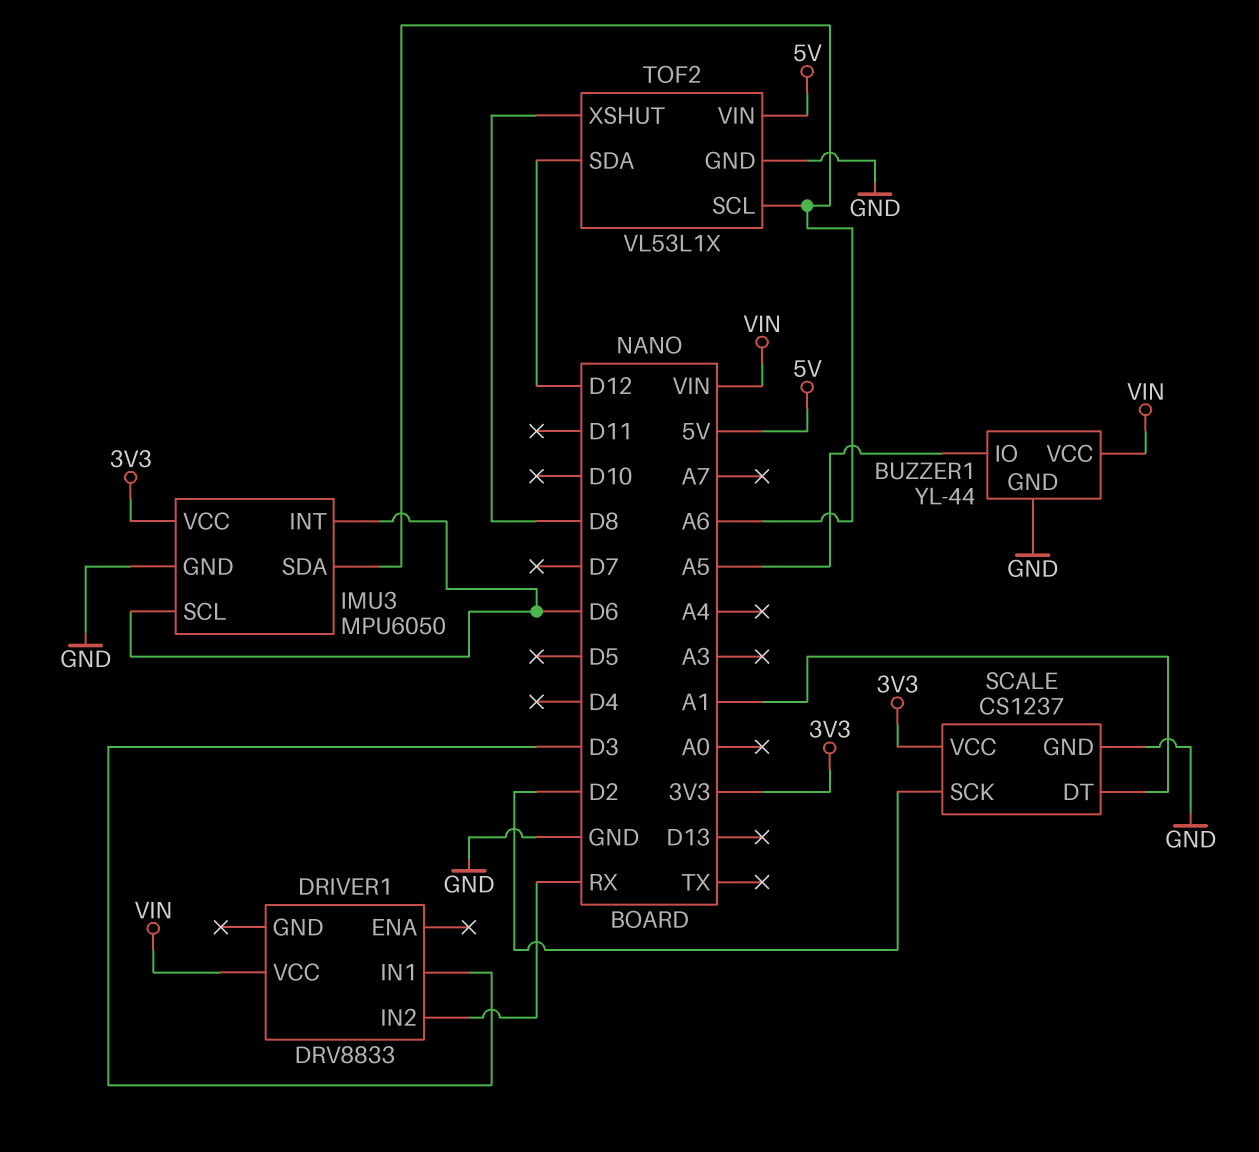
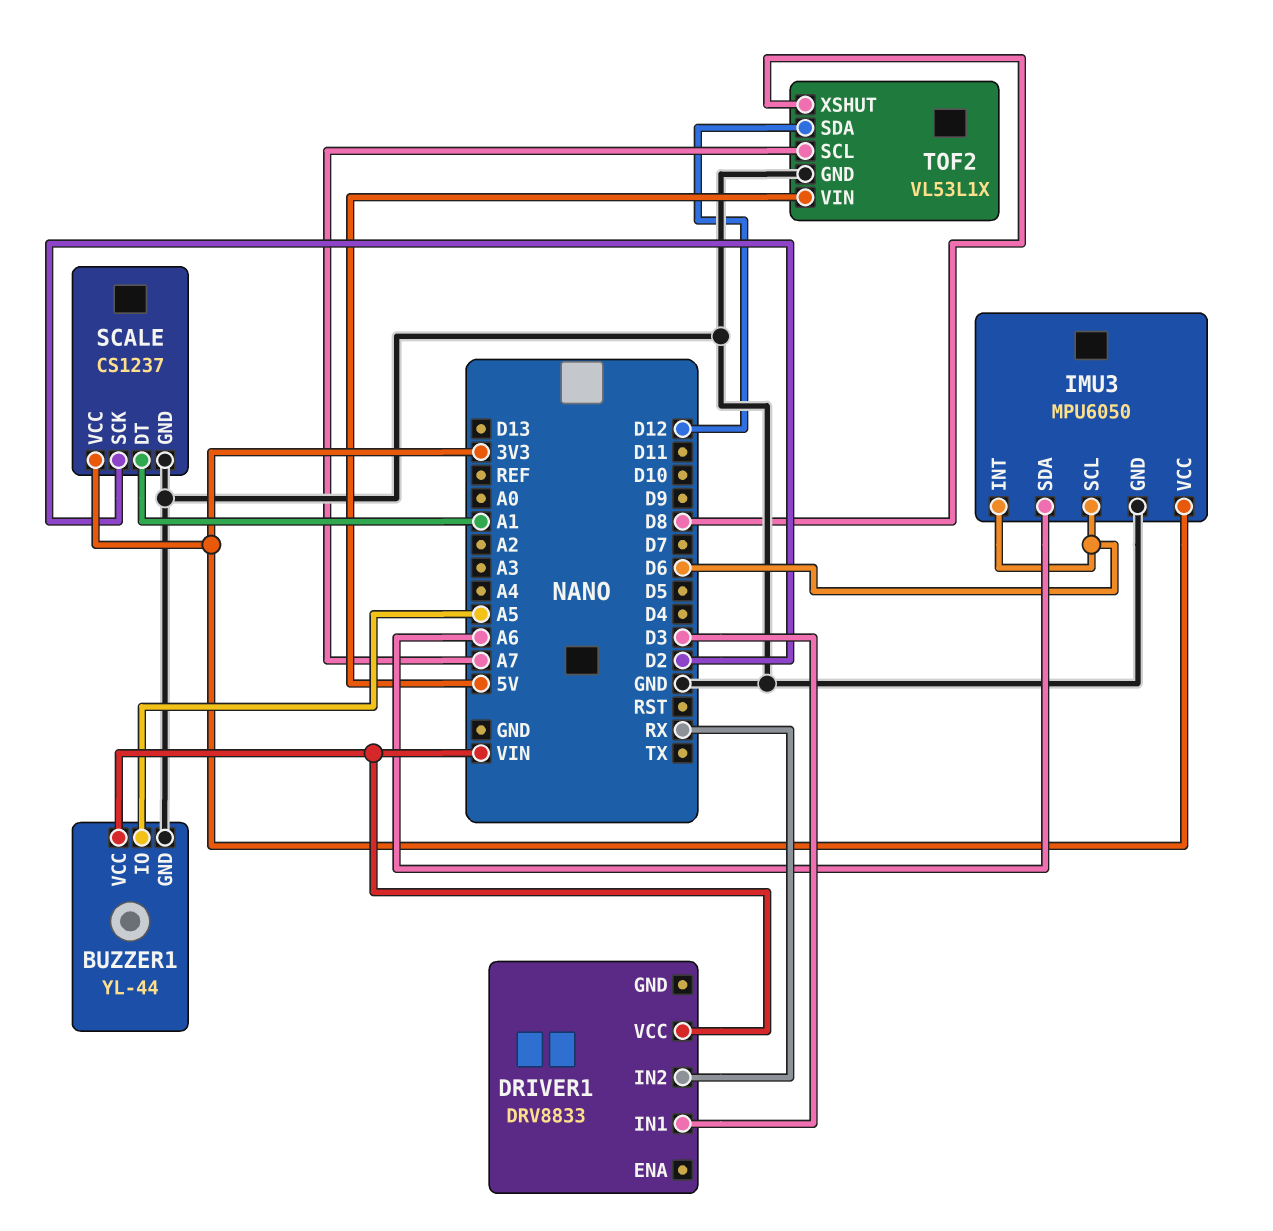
TOF2 pin SCL: A6 -> A7

